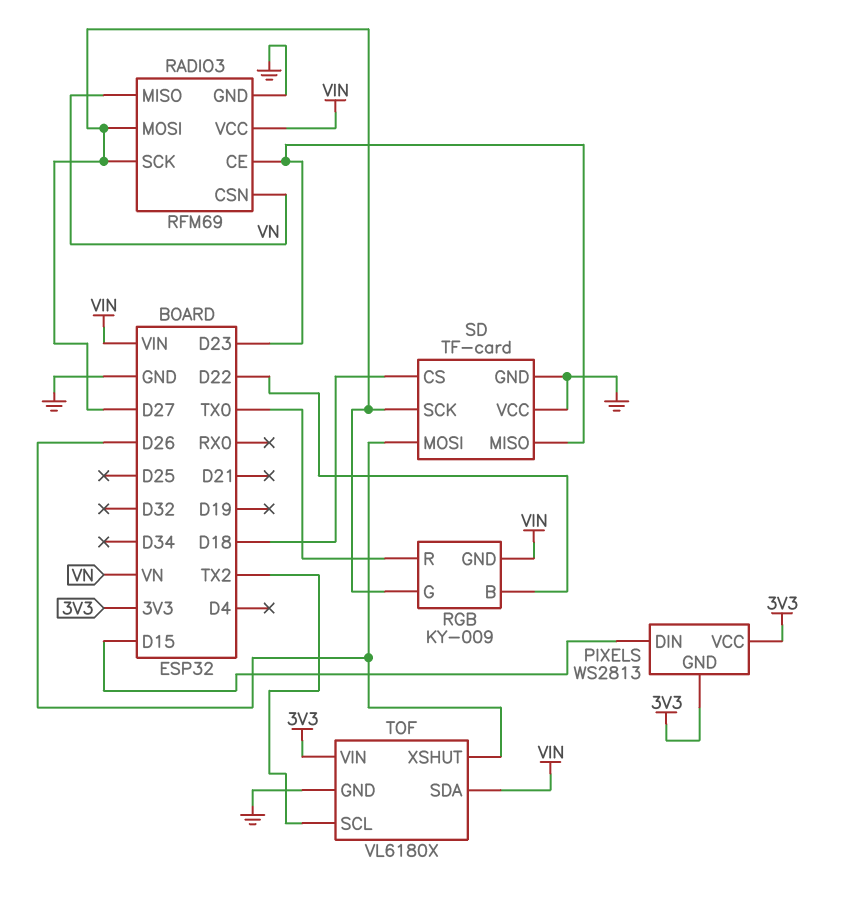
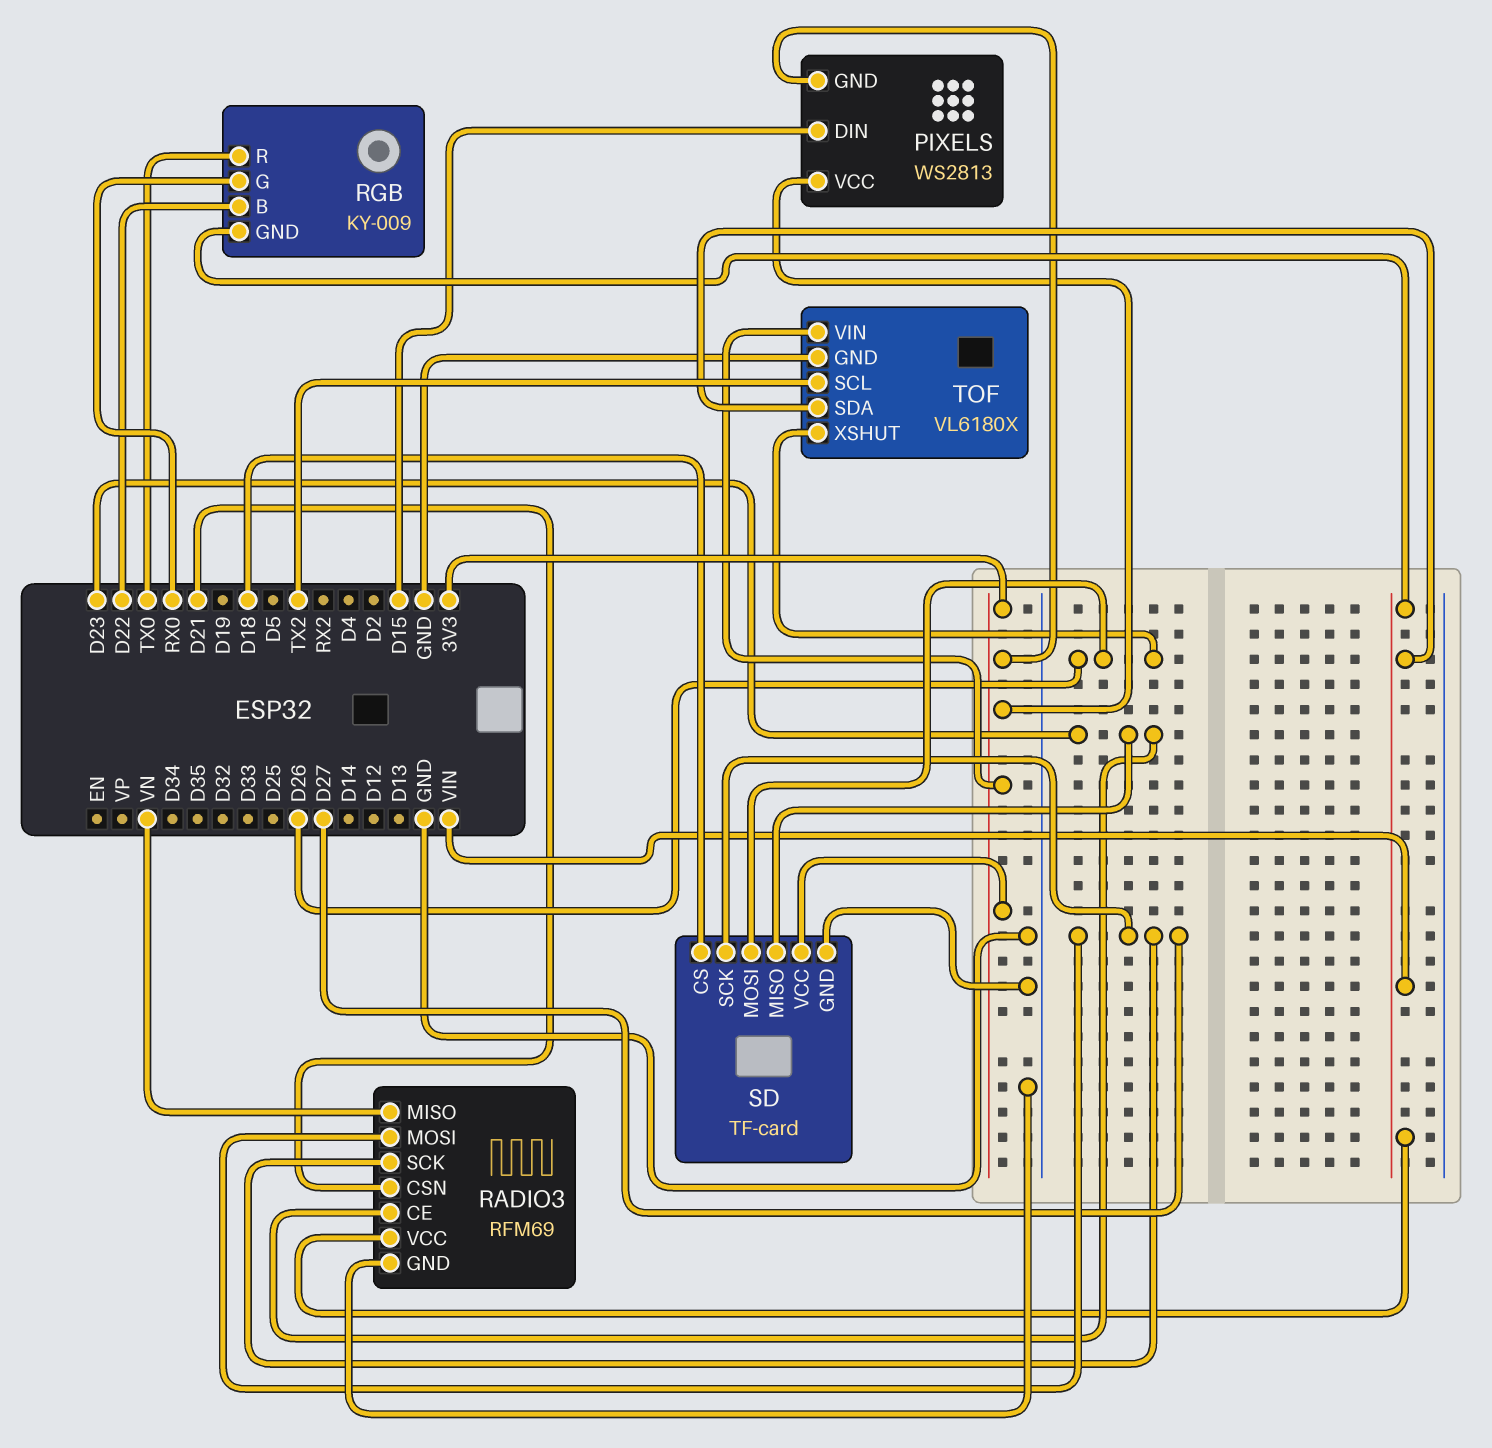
RADIO3 pin CSN: VN -> D21
RGB pin G: D27 -> RX0
SD pin VCC: GND -> 3V3

